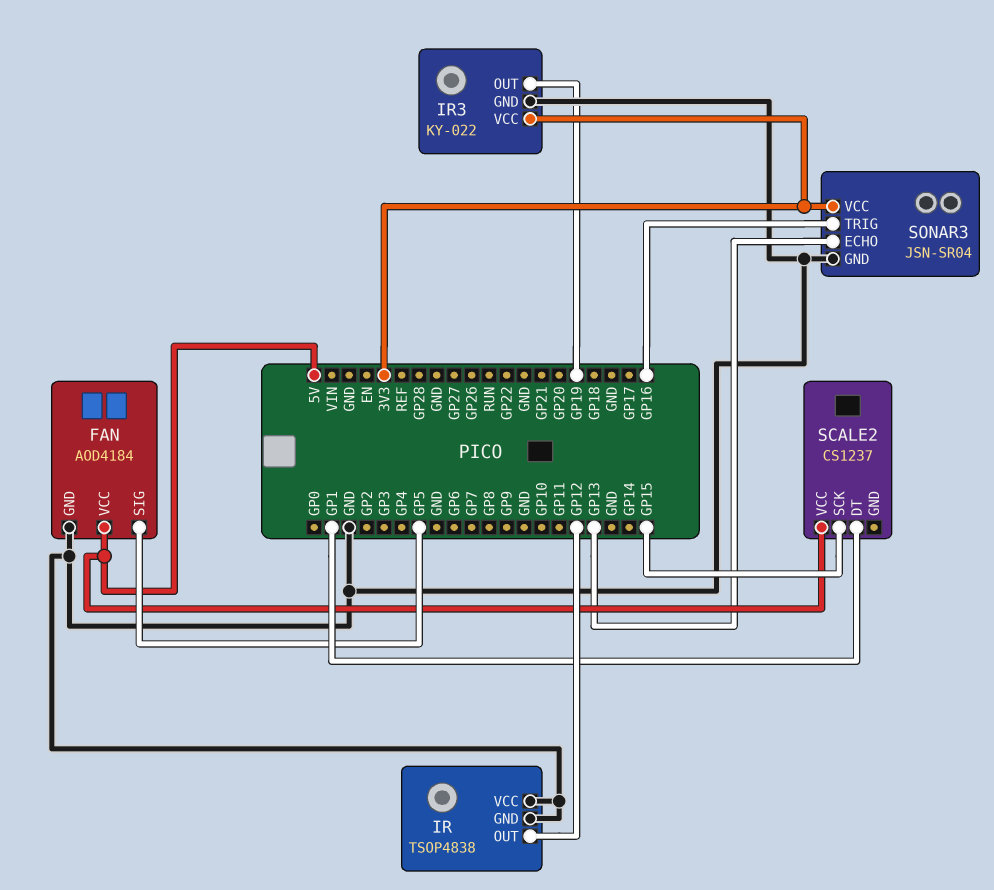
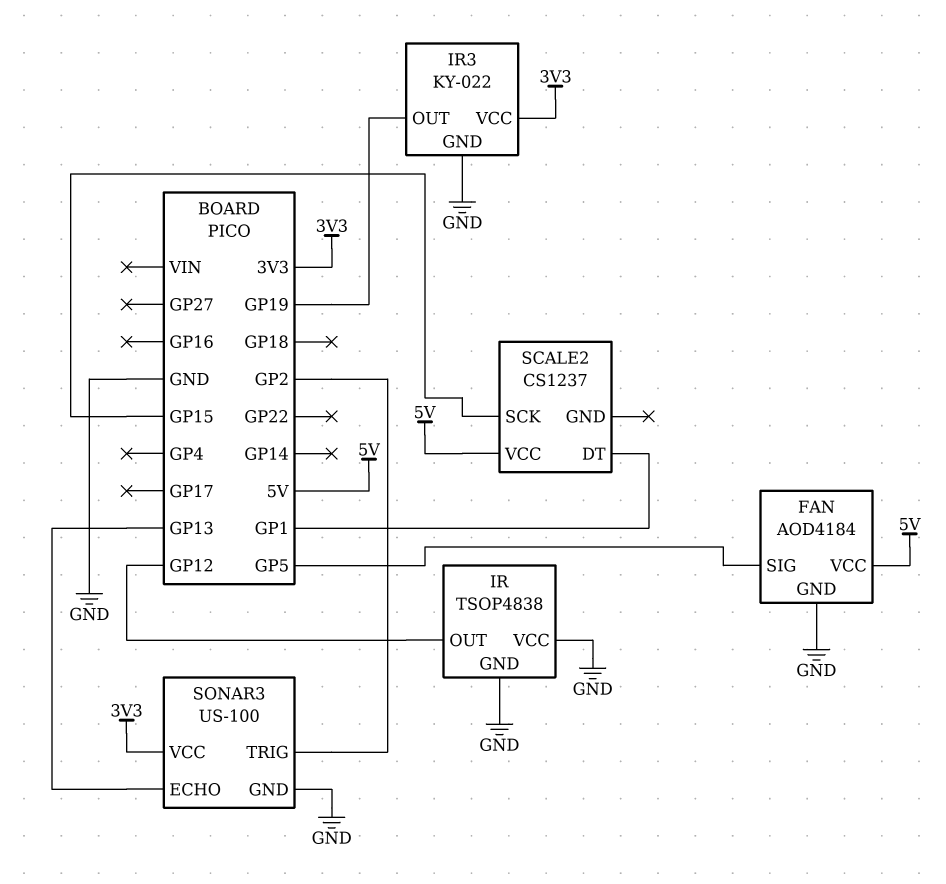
SONAR3: JSN-SR04 -> US-100
SONAR3 pin TRIG: GP16 -> GP2

